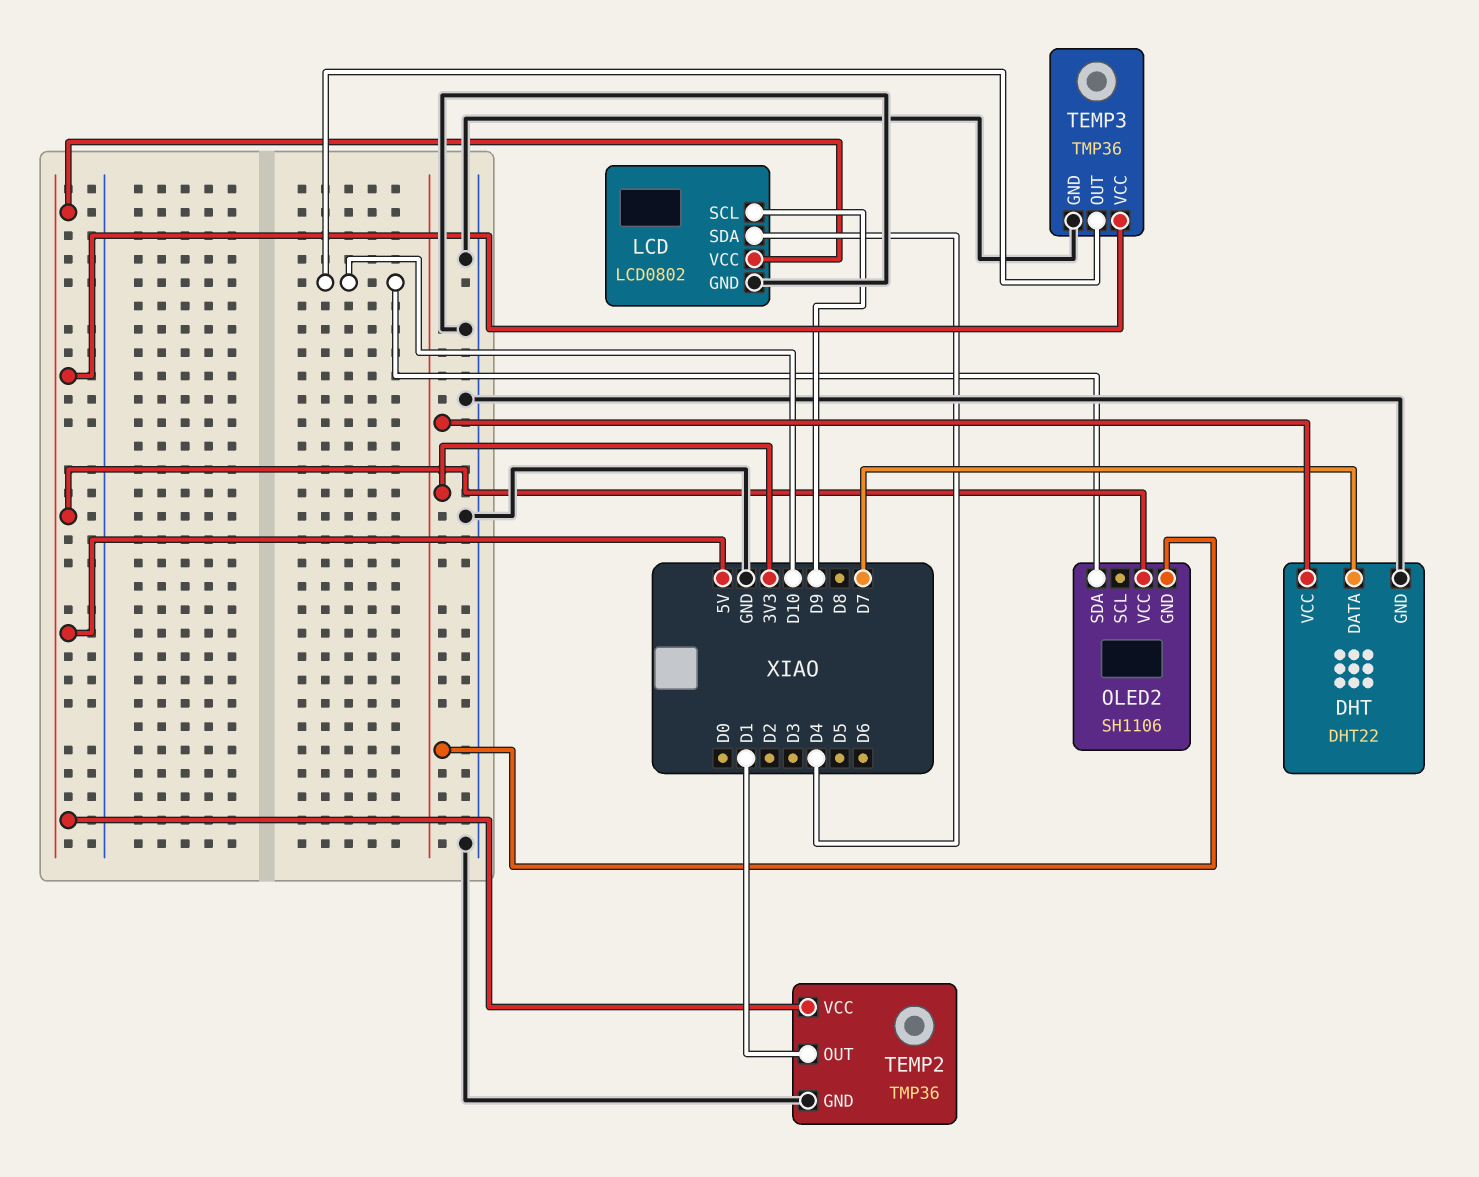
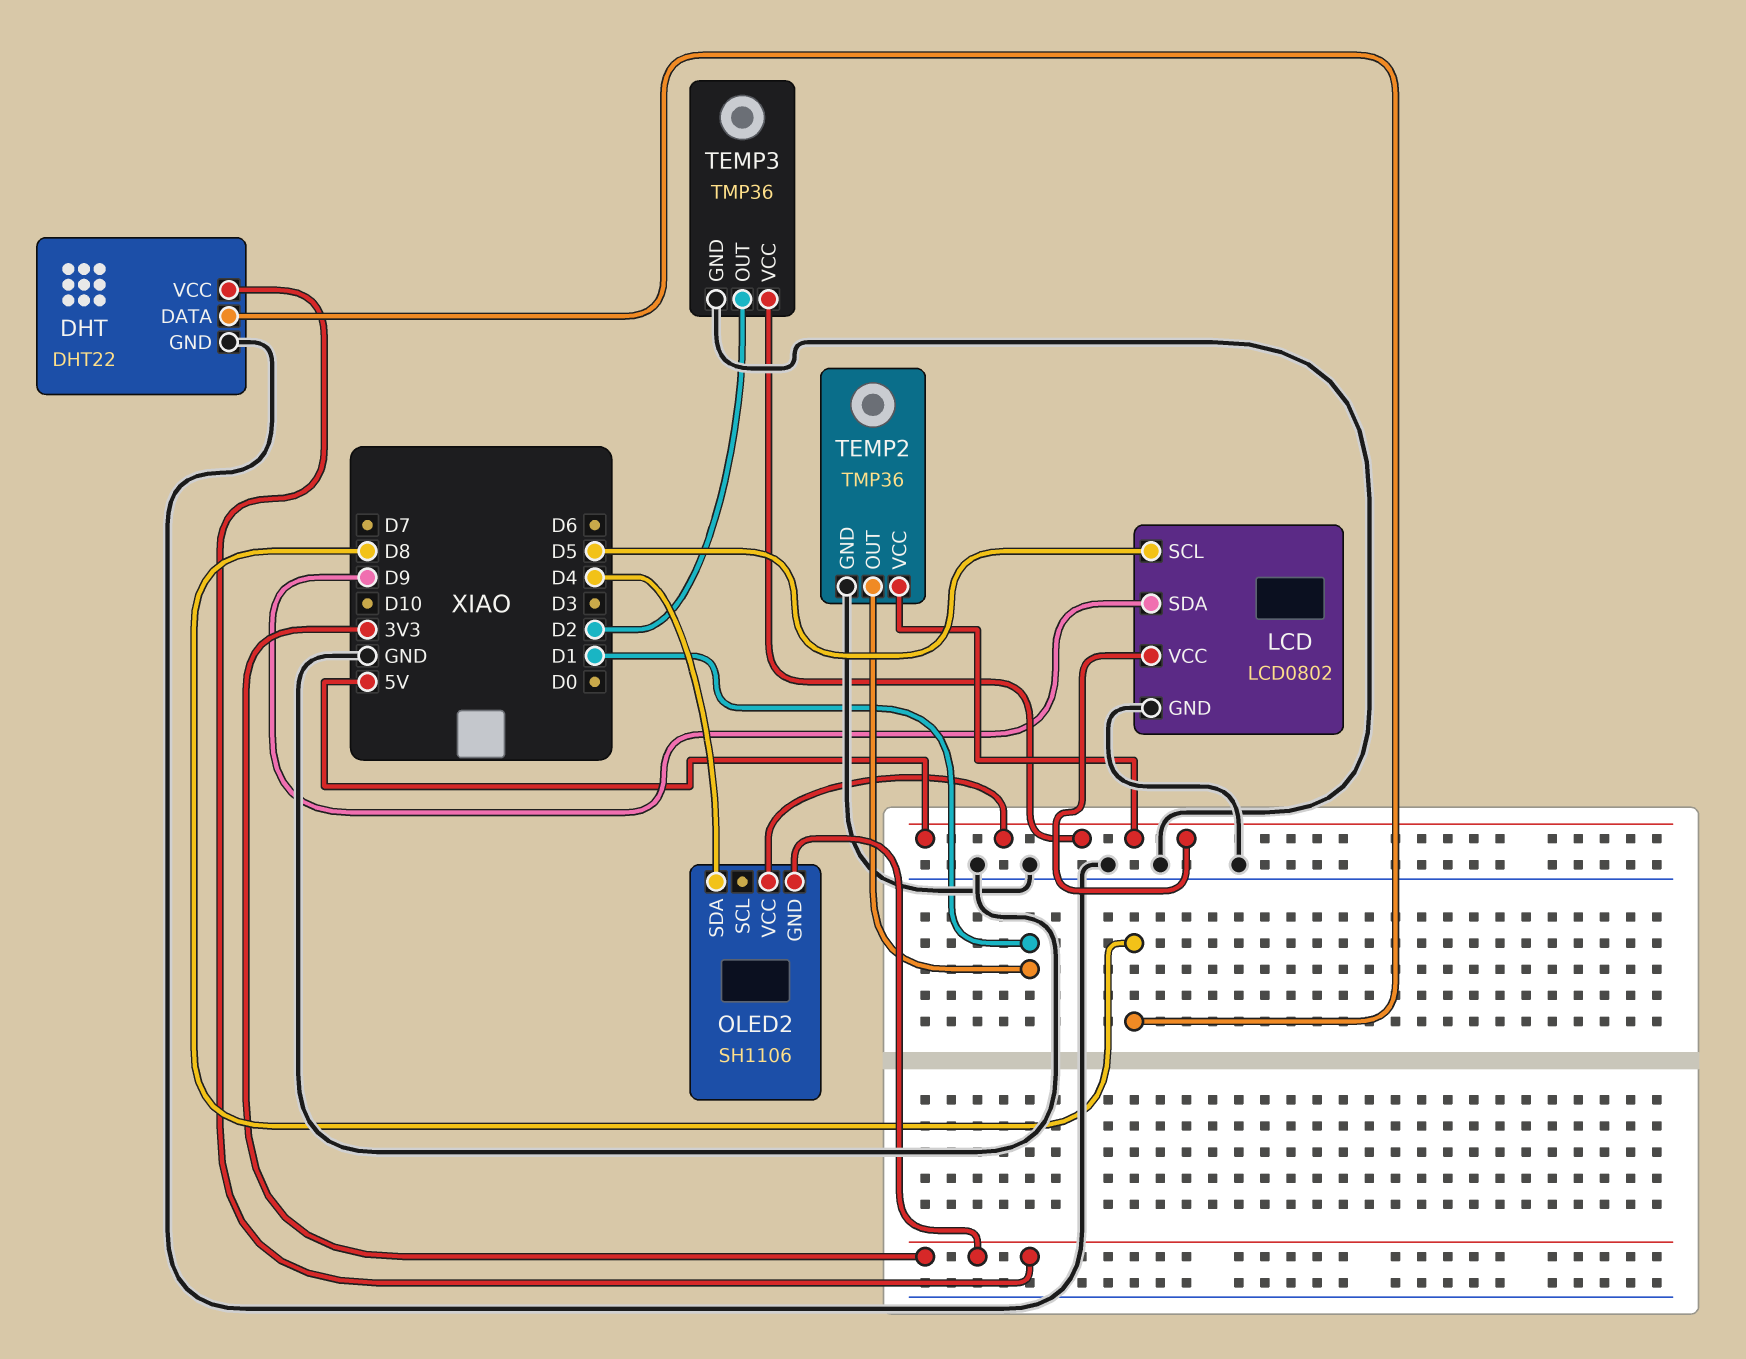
DHT pin DATA: D7 -> D8
LCD pin SCL: D9 -> D5
LCD pin SDA: D4 -> D9
OLED2 pin SDA: D10 -> D4
TEMP3 pin OUT: D10 -> D2

